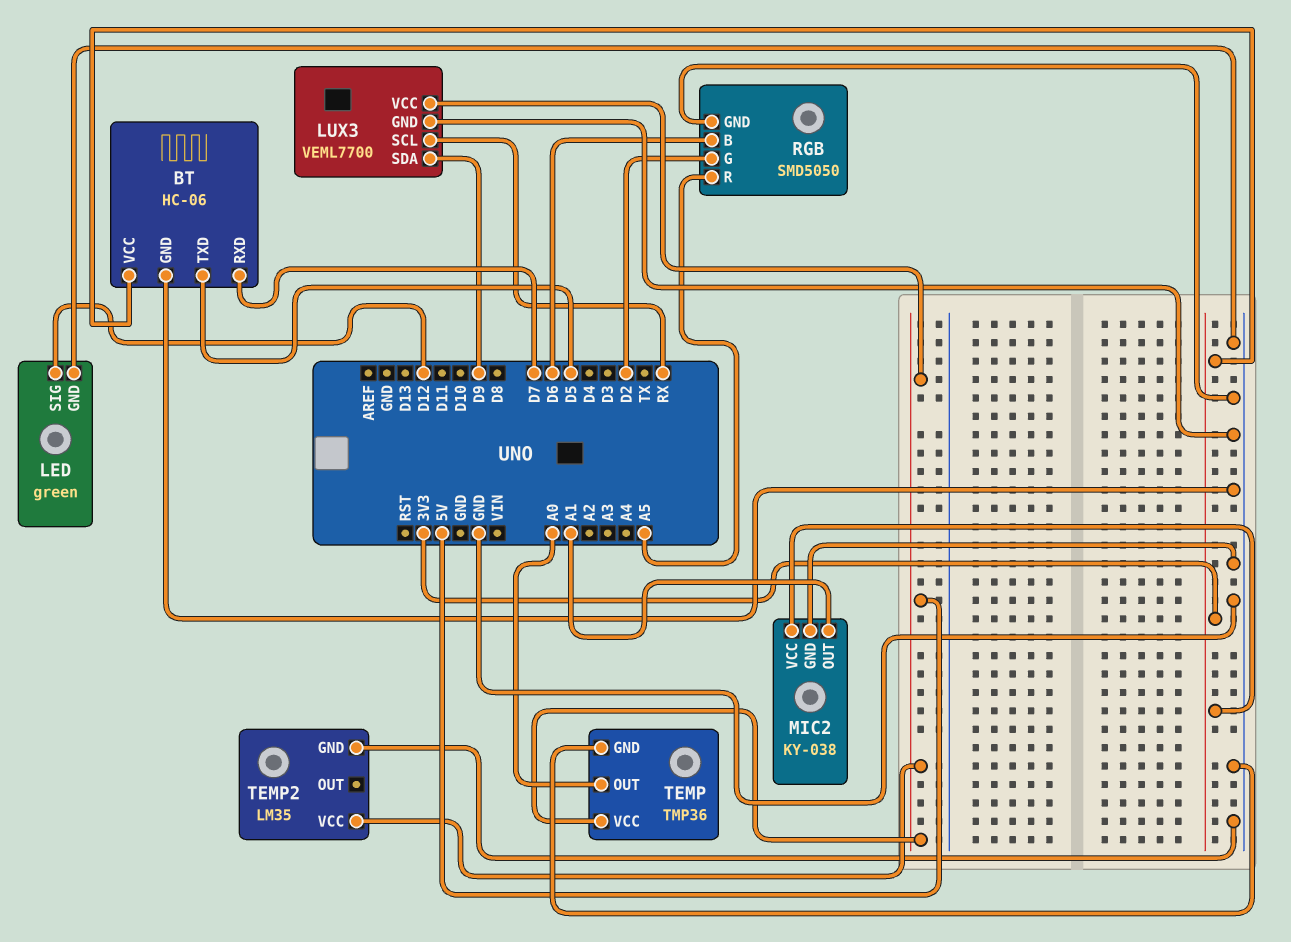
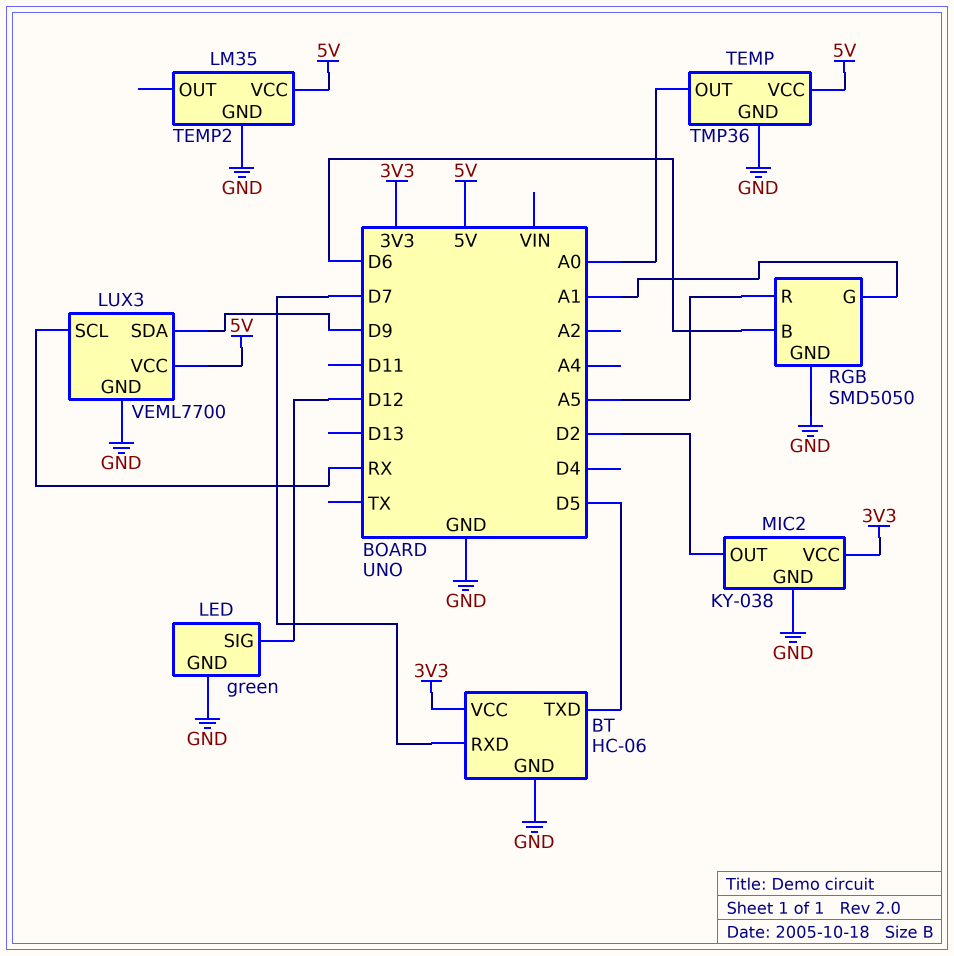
MIC2 pin OUT: A1 -> D2
RGB pin G: D2 -> A1

